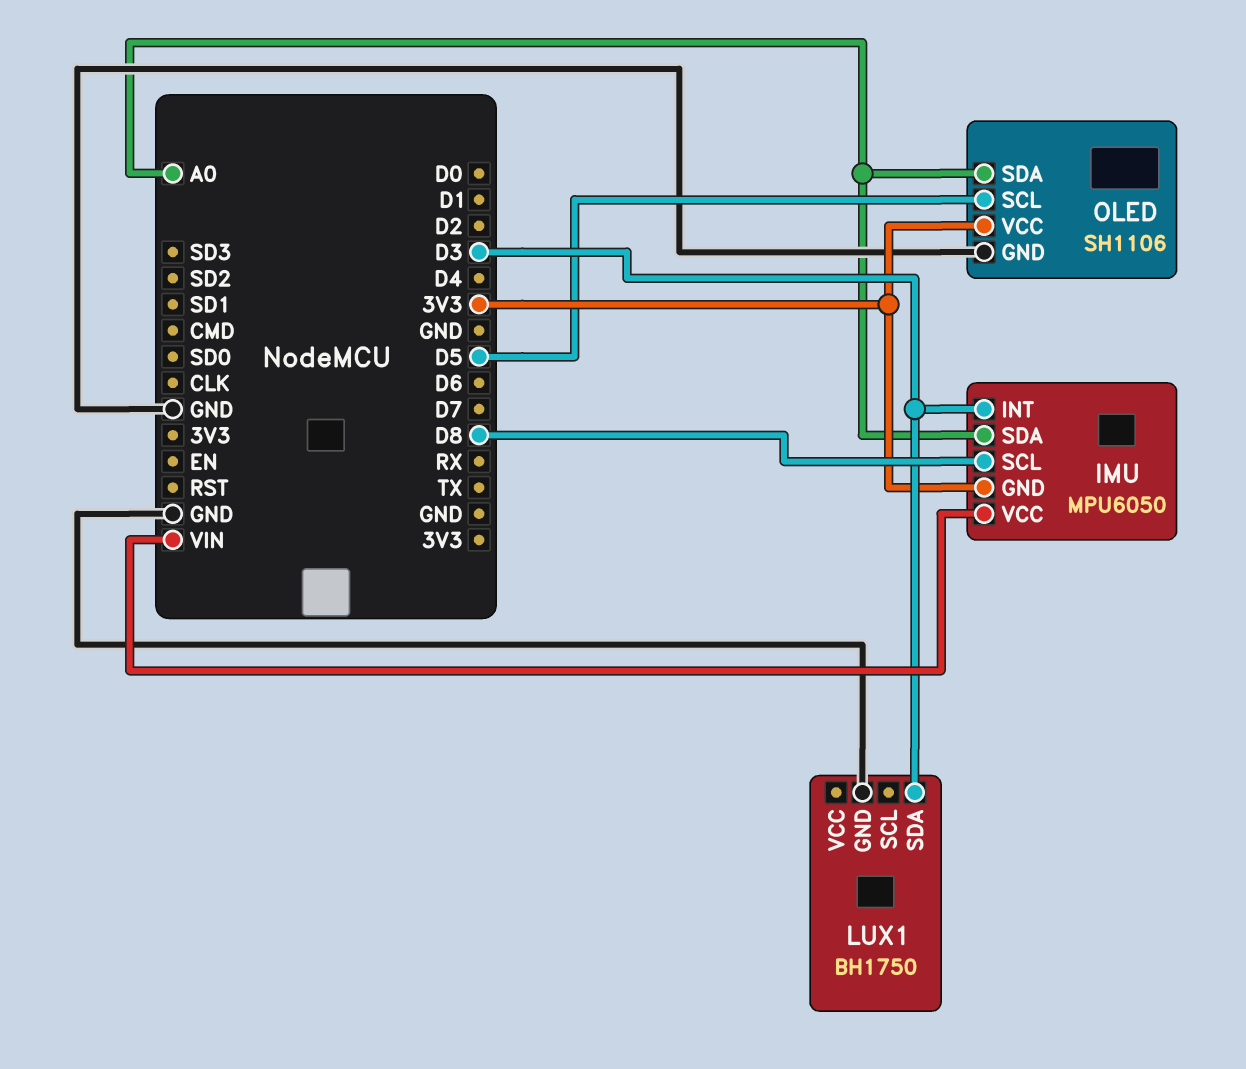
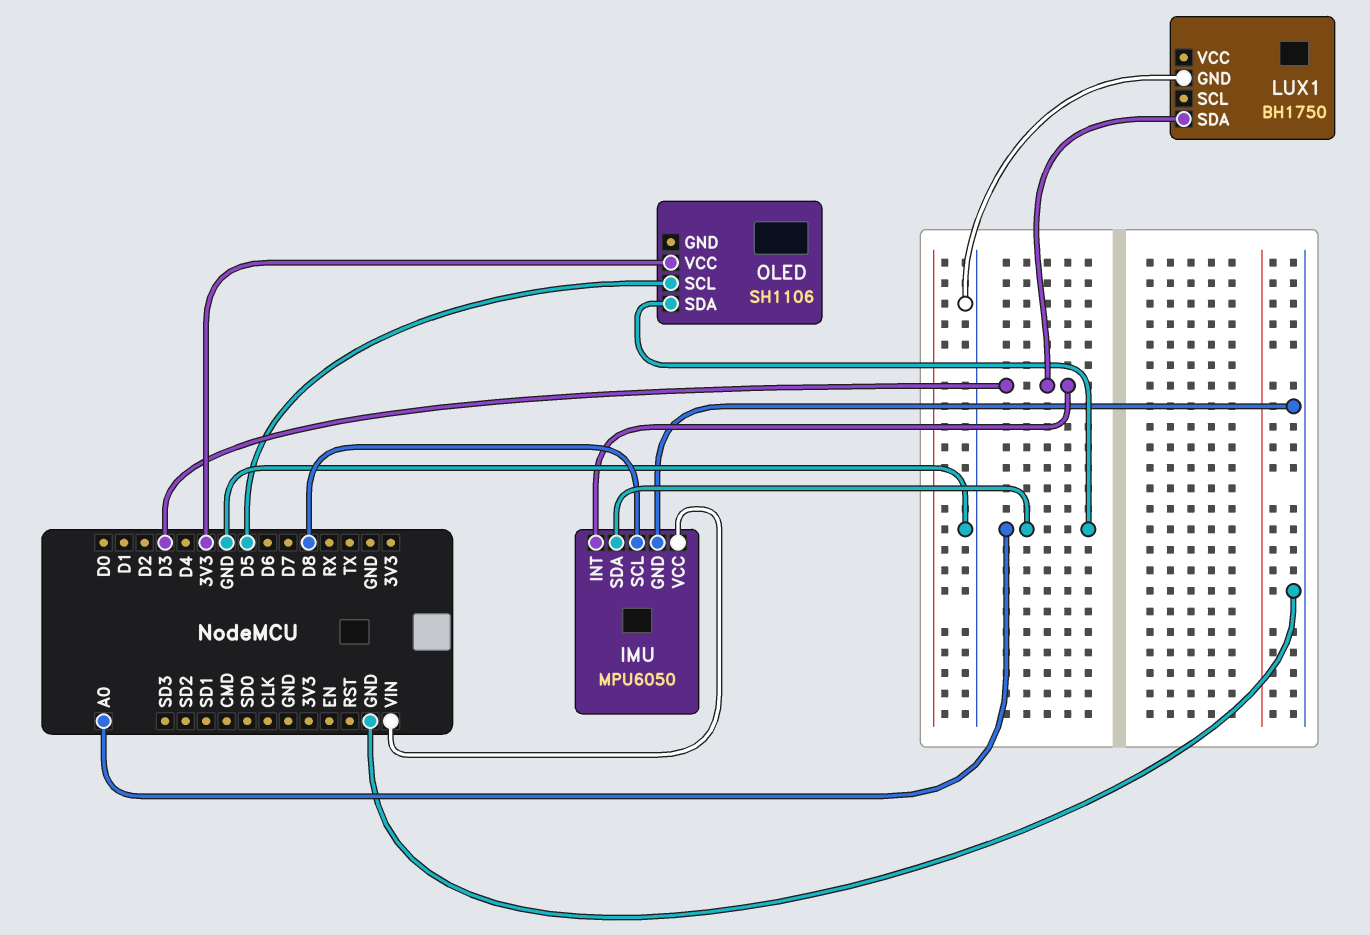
IMU pin GND: 3V3 -> GND
OLED pin GND: GND -> none

